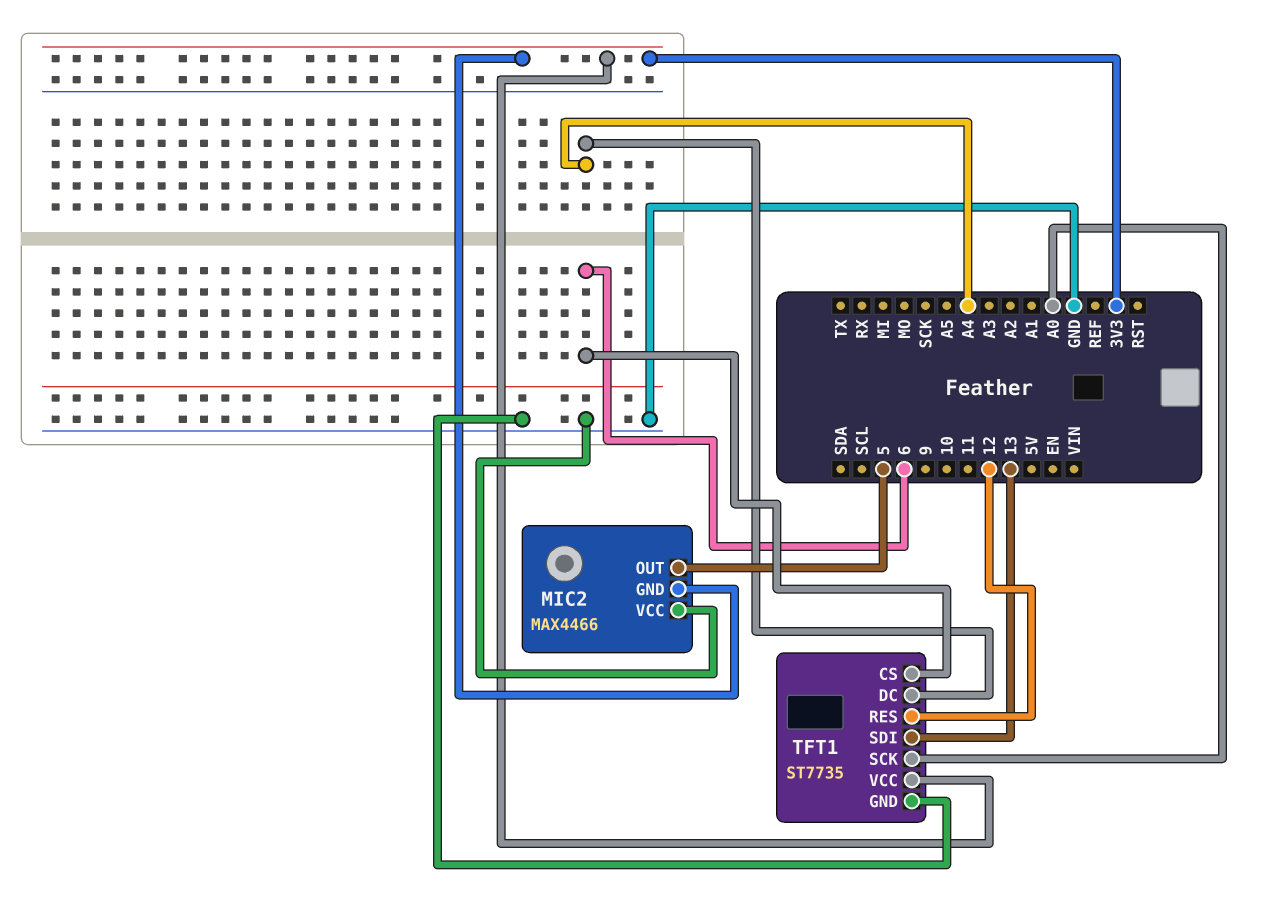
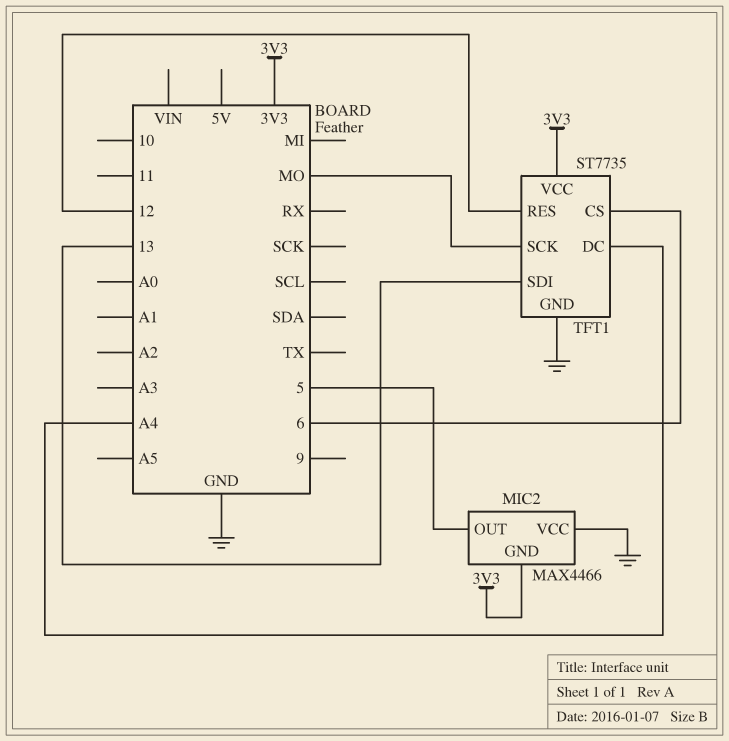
TFT1 pin SCK: A0 -> MO

